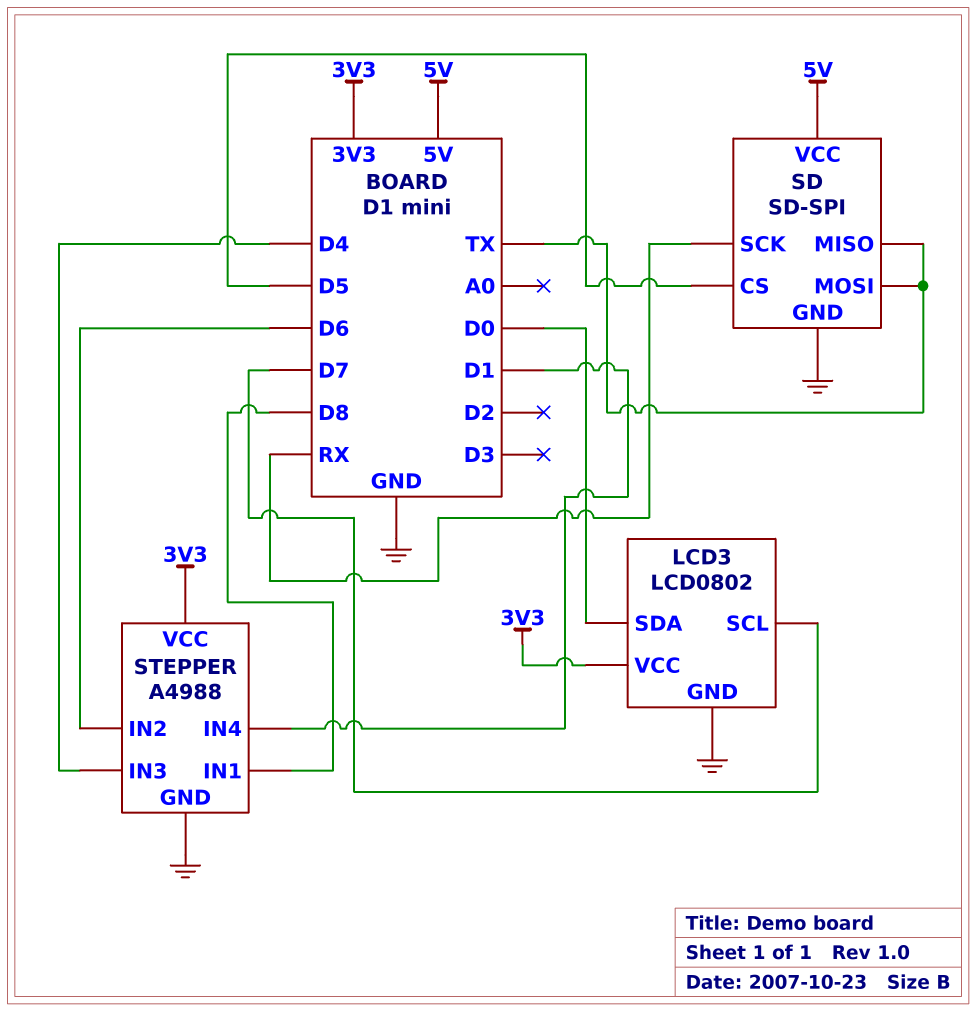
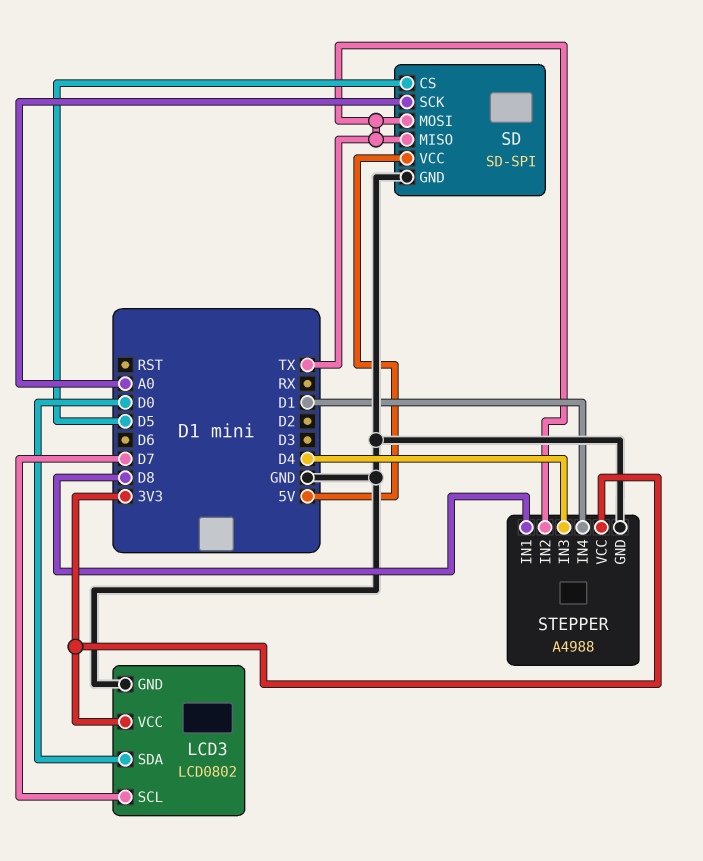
SD pin SCK: RX -> A0
STEPPER pin IN2: D6 -> TX

